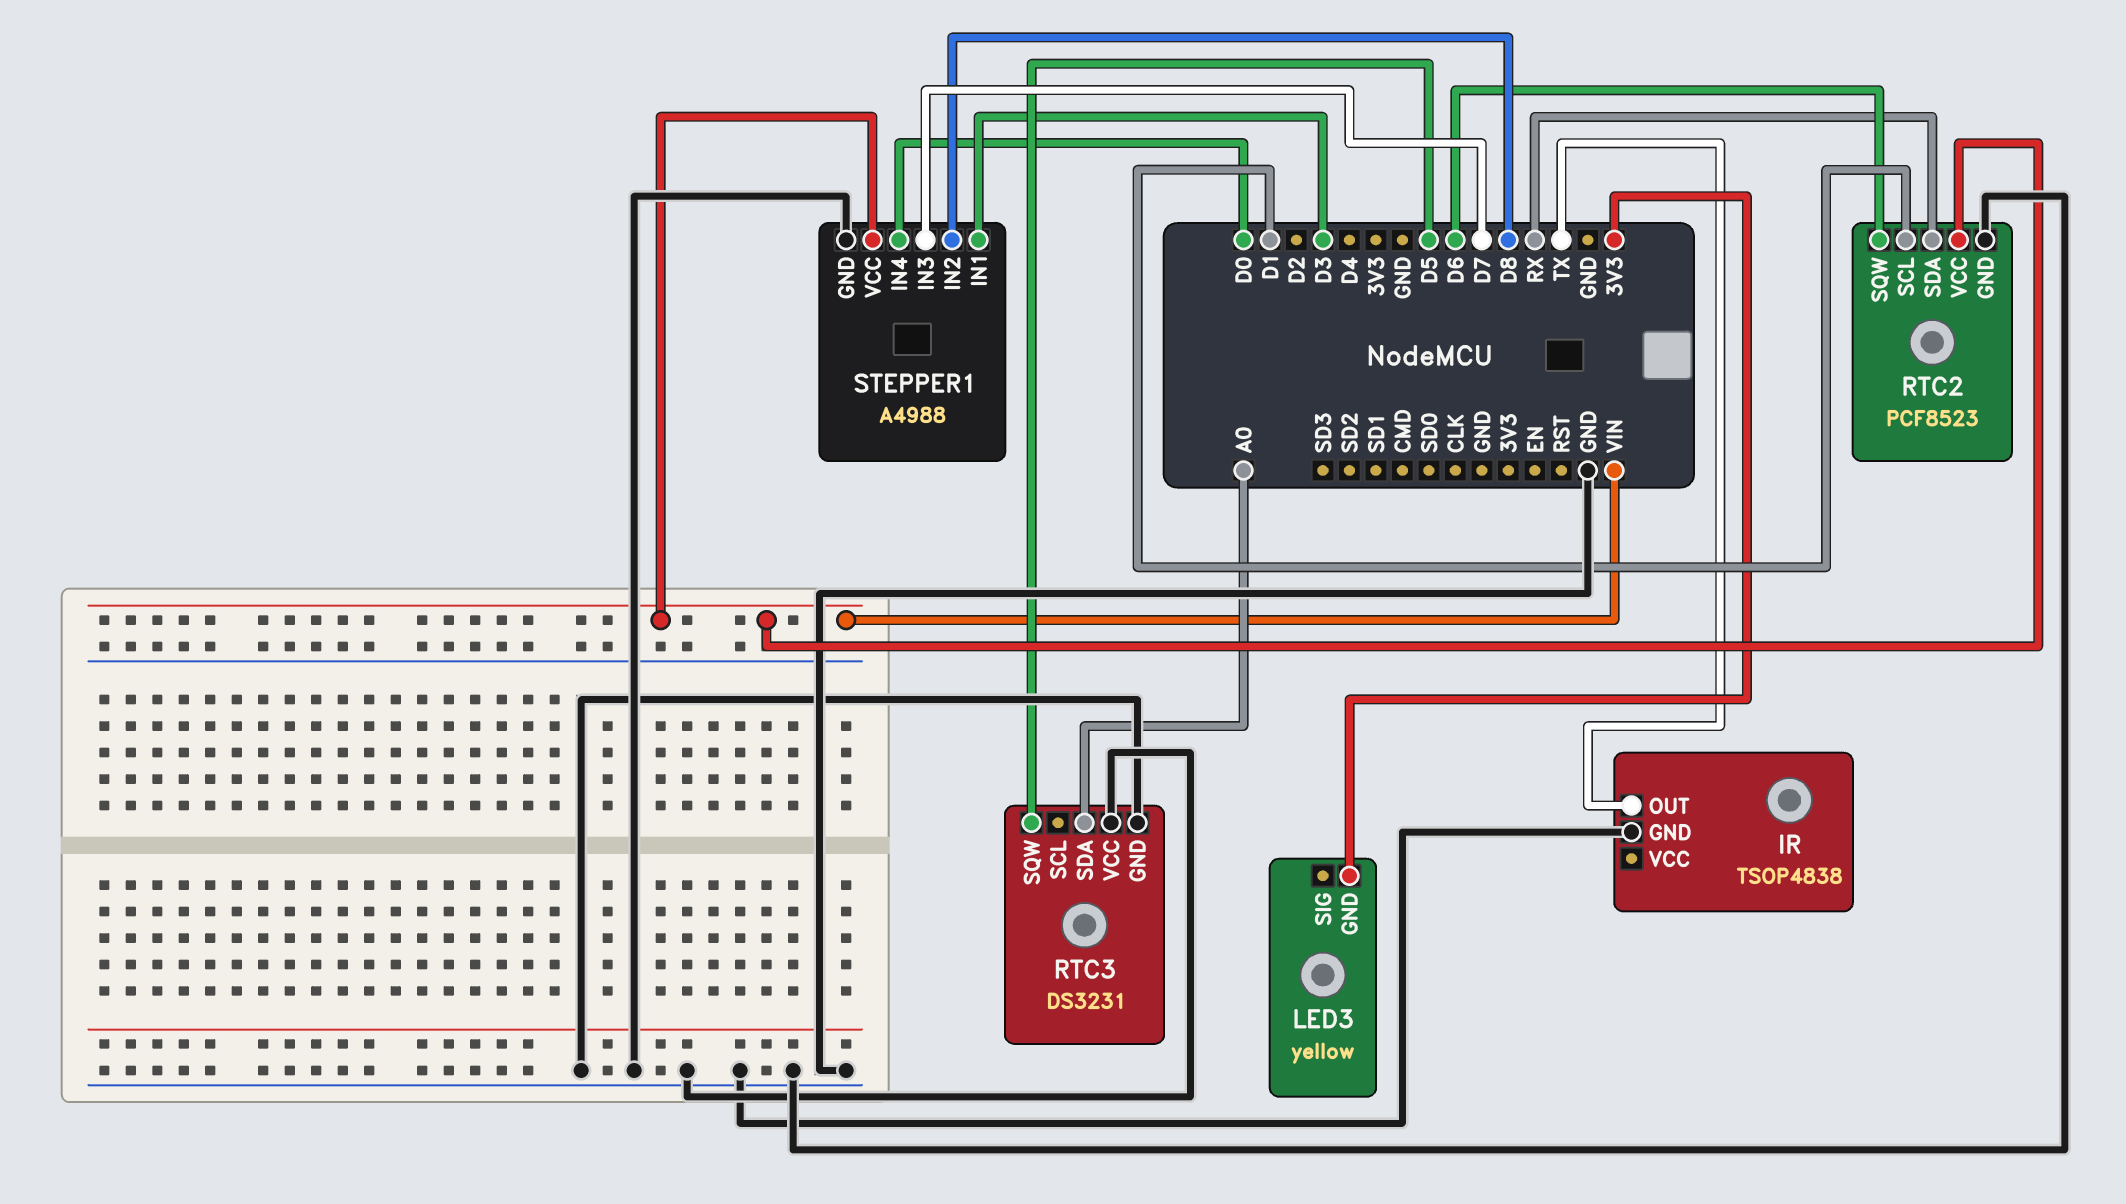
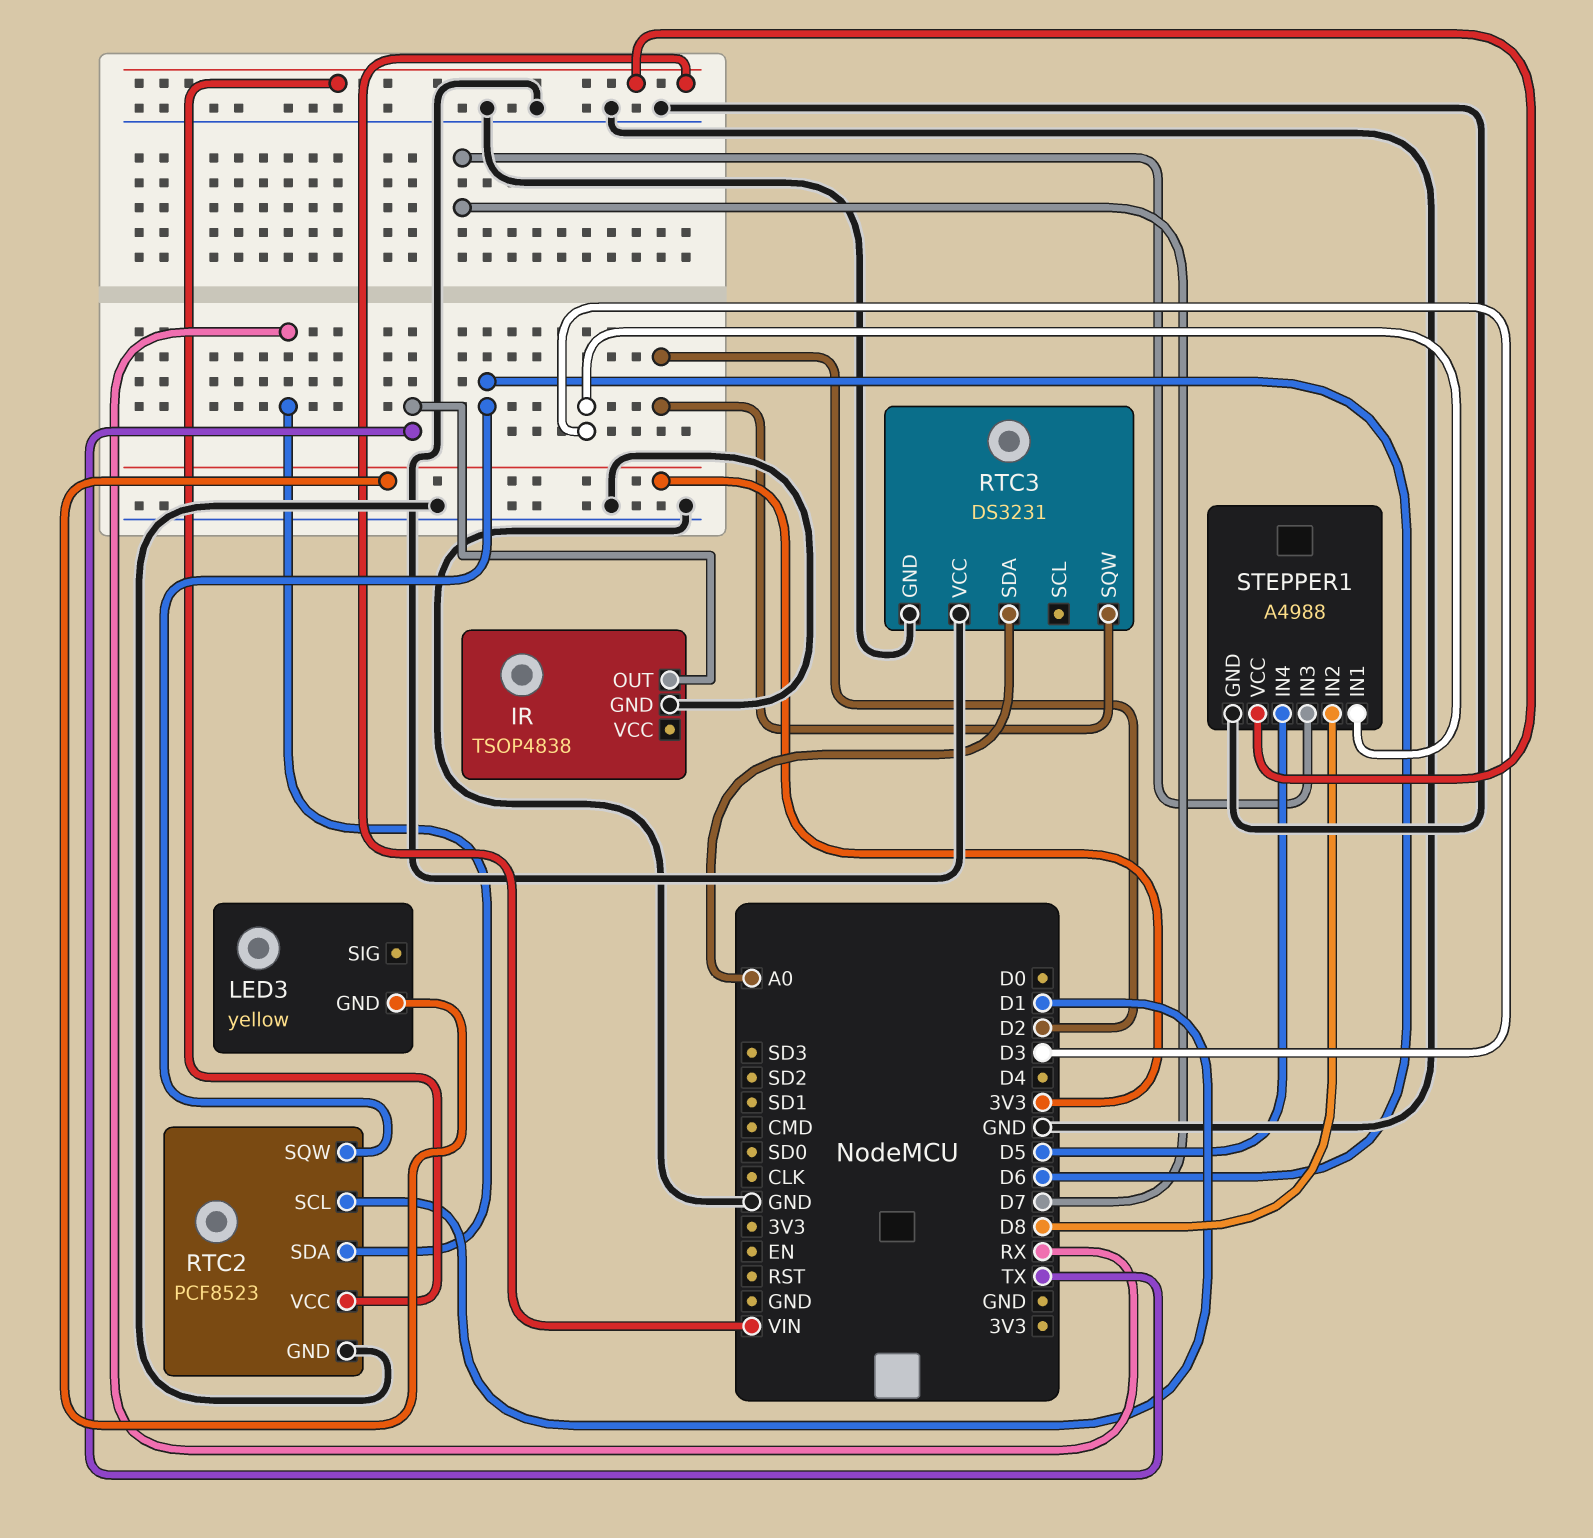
RTC3 pin SQW: D5 -> D2
STEPPER1 pin IN4: D0 -> D5

